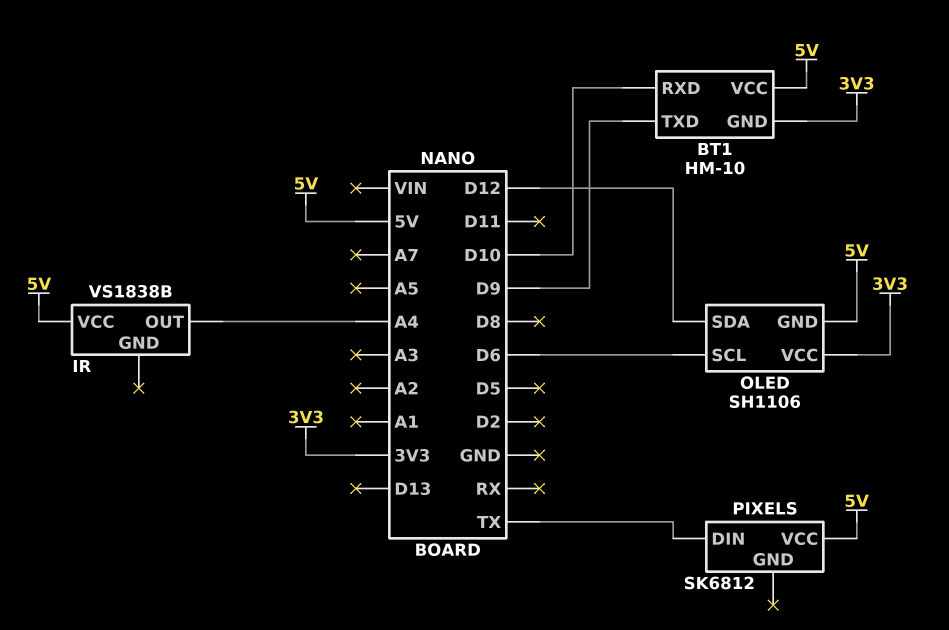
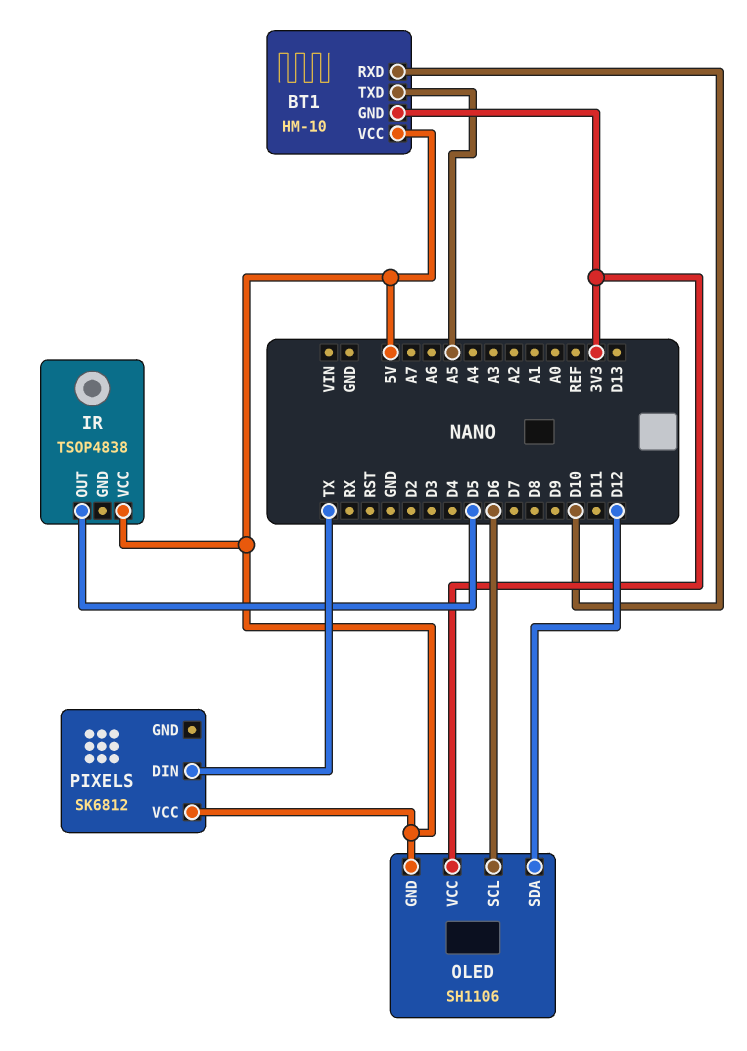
BT1 pin TXD: D9 -> A5
IR: VS1838B -> TSOP4838
IR pin OUT: A4 -> D5

